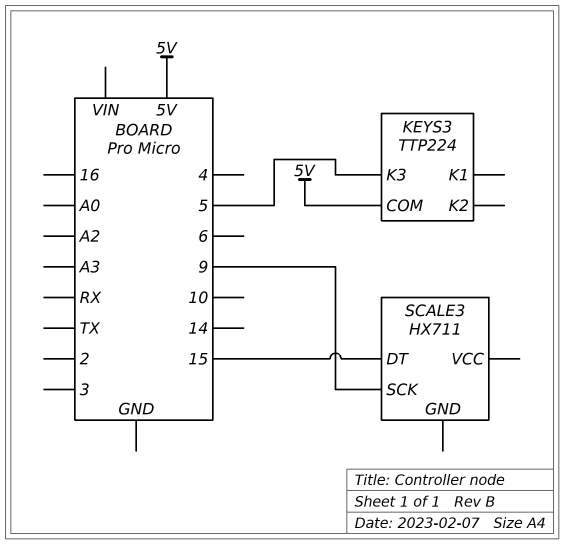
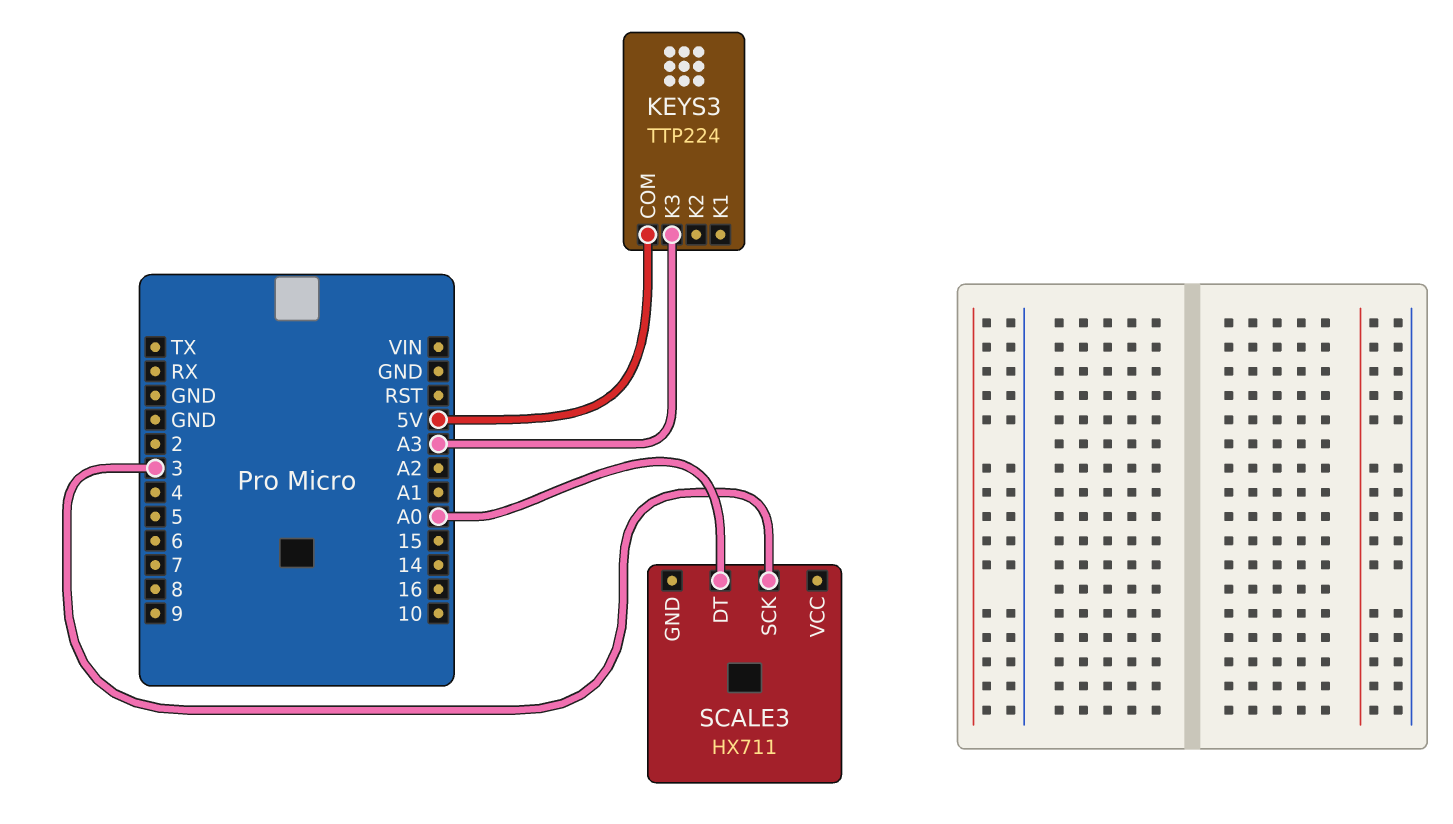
KEYS3 pin K3: 5 -> A3
SCALE3 pin DT: 15 -> A0
SCALE3 pin SCK: 9 -> 3

